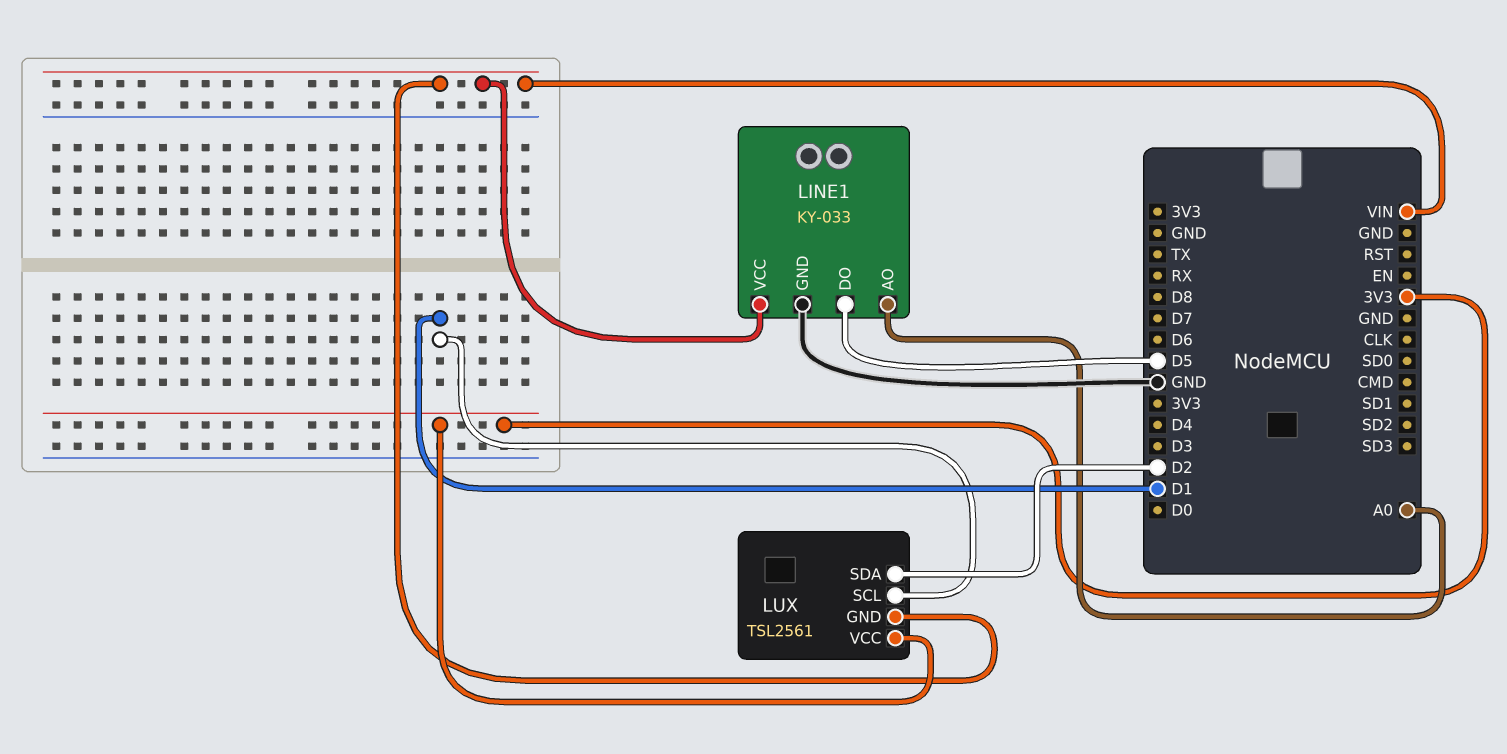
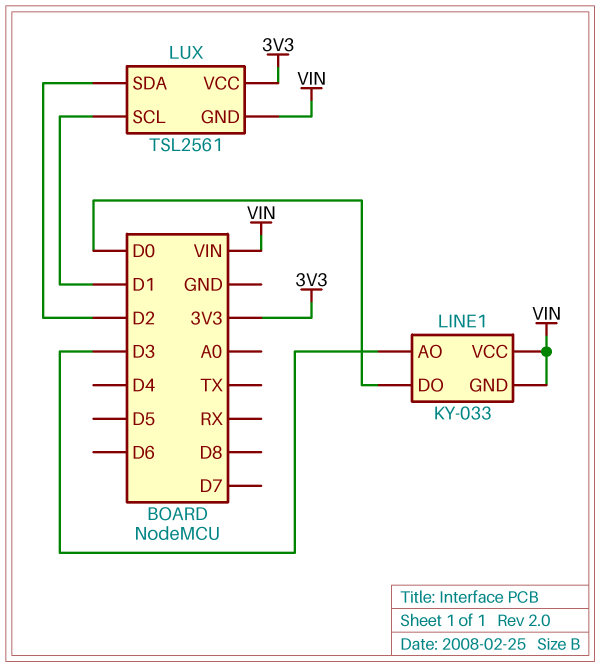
LINE1 pin AO: A0 -> D3
LINE1 pin DO: D5 -> D0
LINE1 pin GND: GND -> VIN

